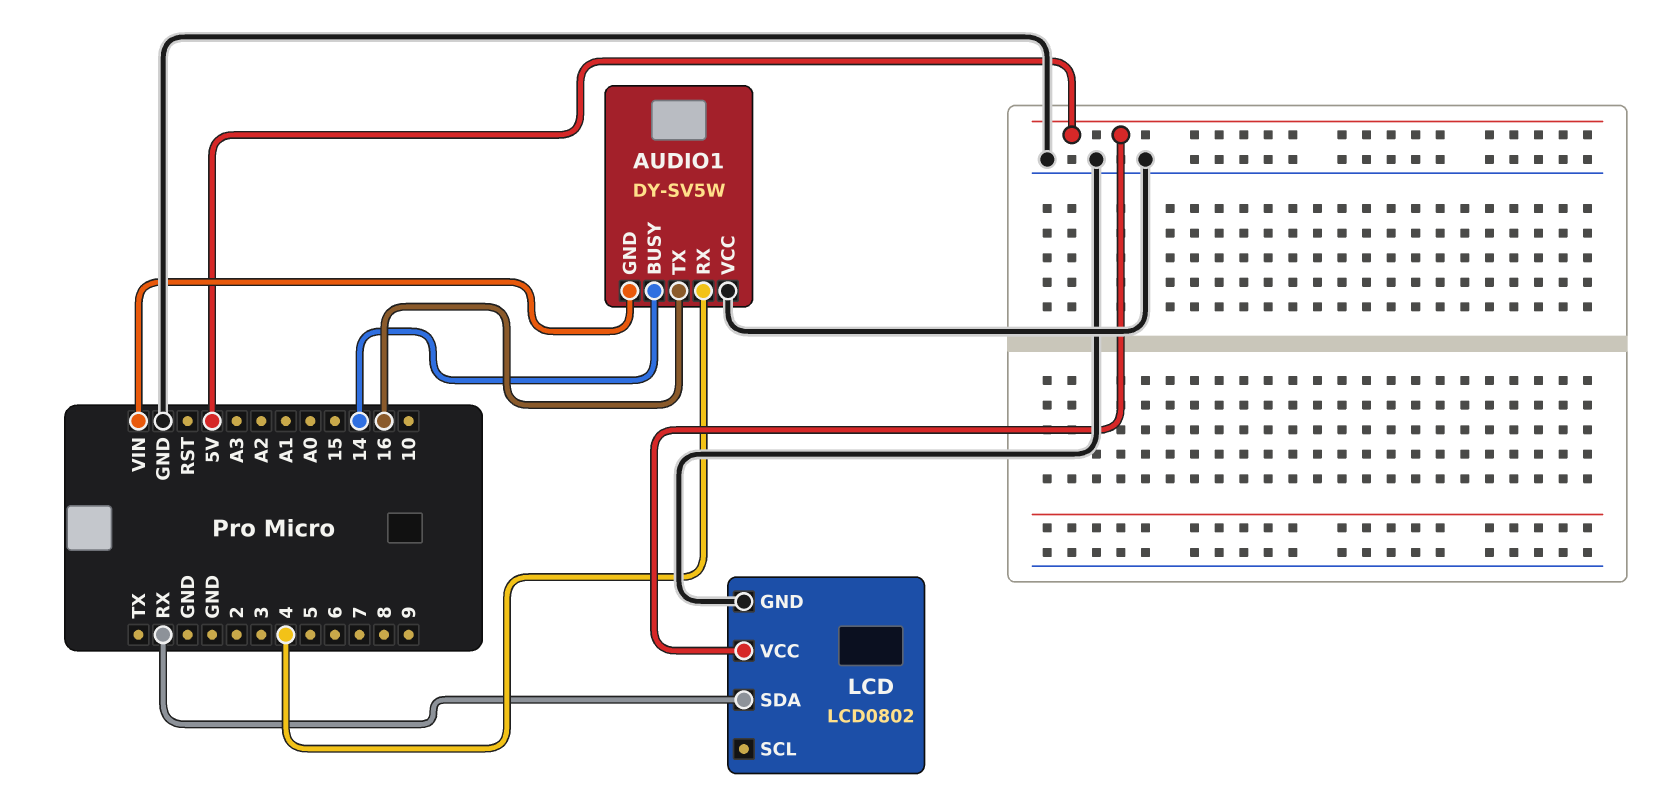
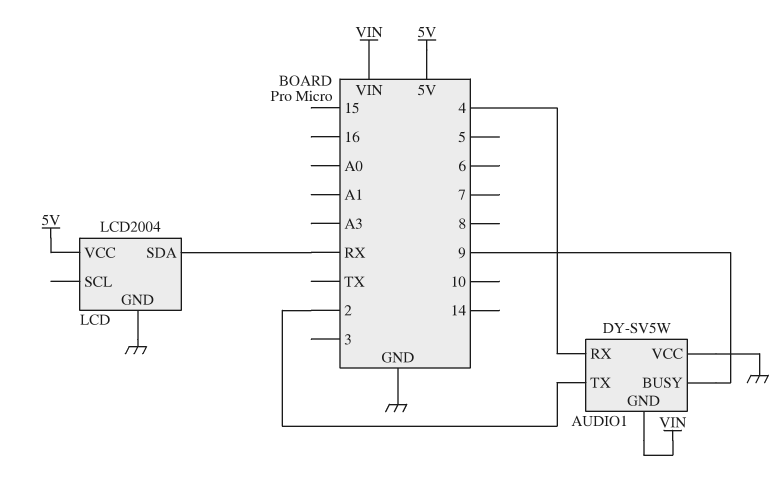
AUDIO1 pin BUSY: 14 -> 9
AUDIO1 pin TX: 16 -> 2
LCD: LCD0802 -> LCD2004

